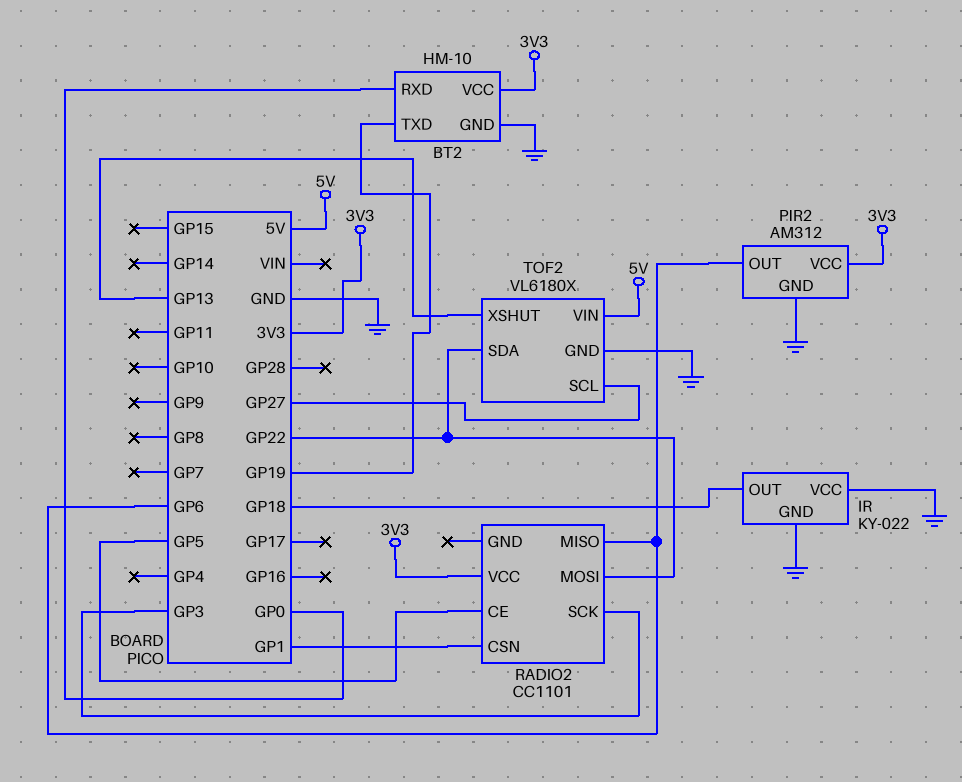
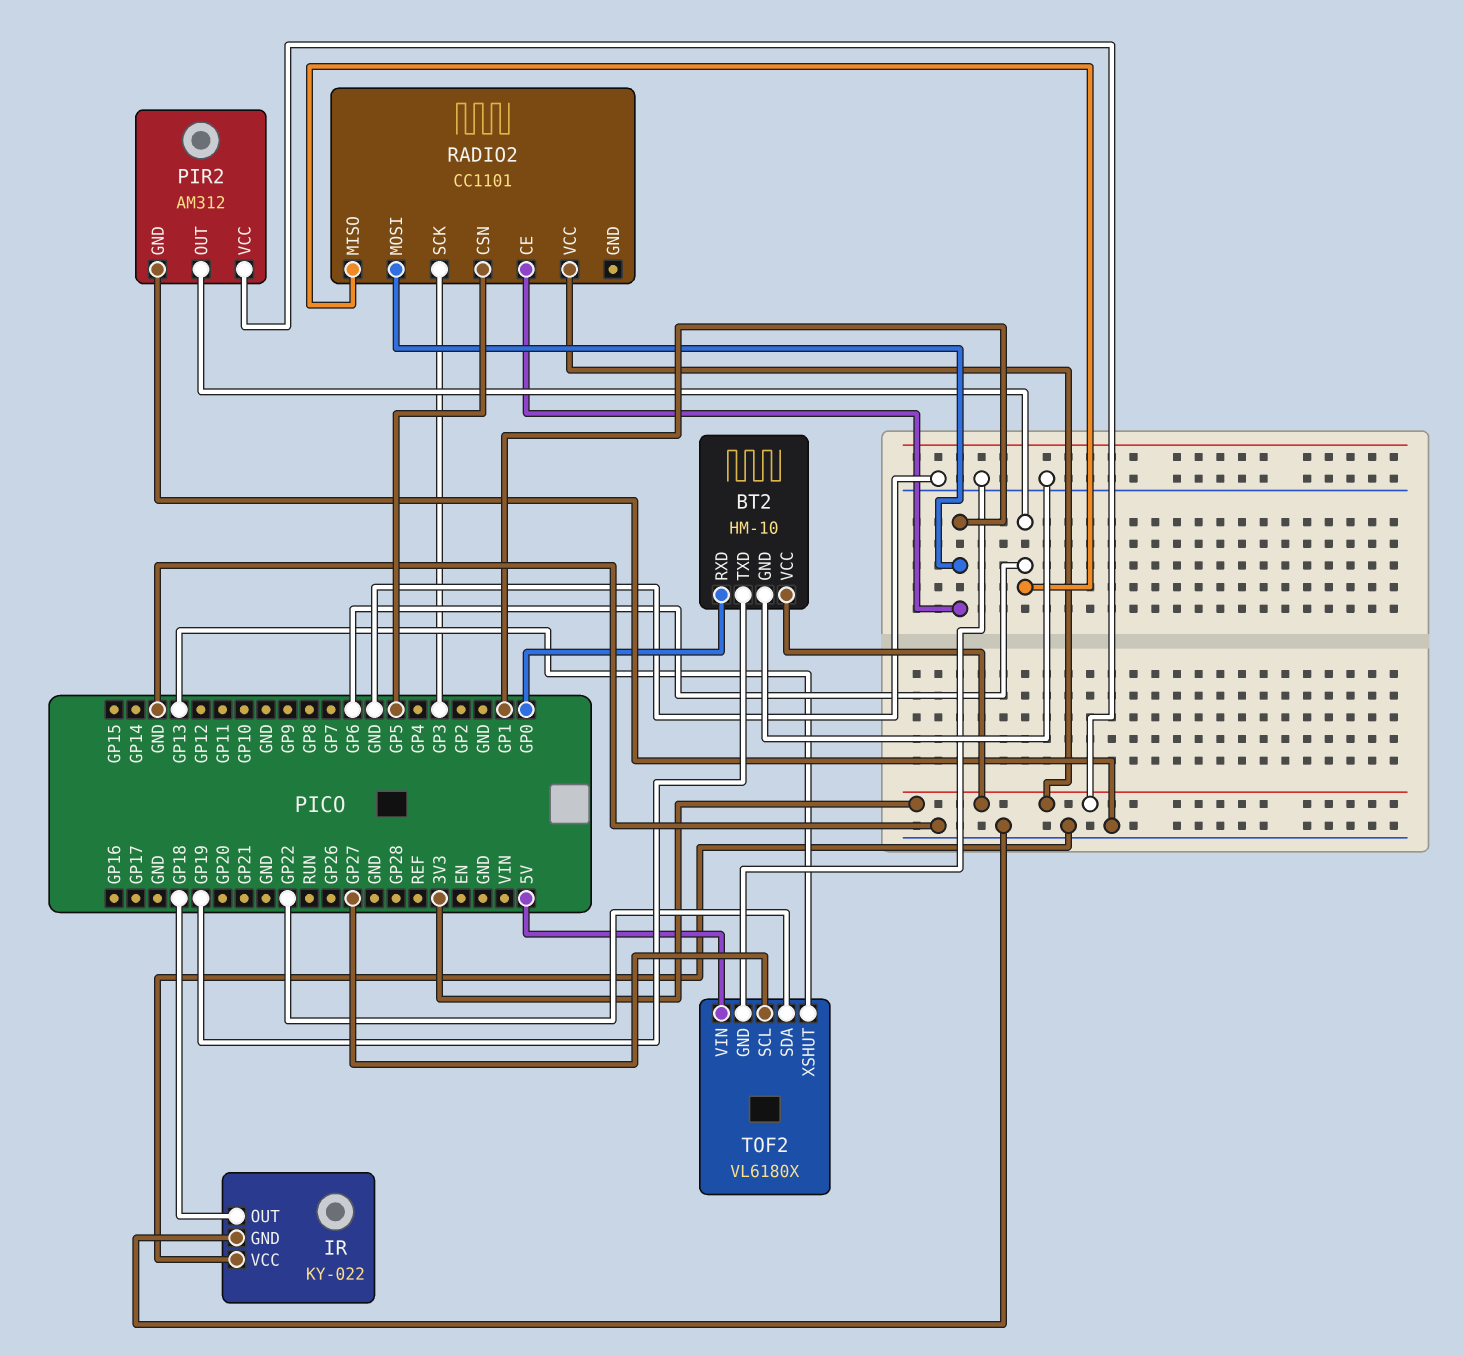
RADIO2 pin CE: GP5 -> GP1
RADIO2 pin CSN: GP1 -> GP5
RADIO2 pin MOSI: GP22 -> GP1

